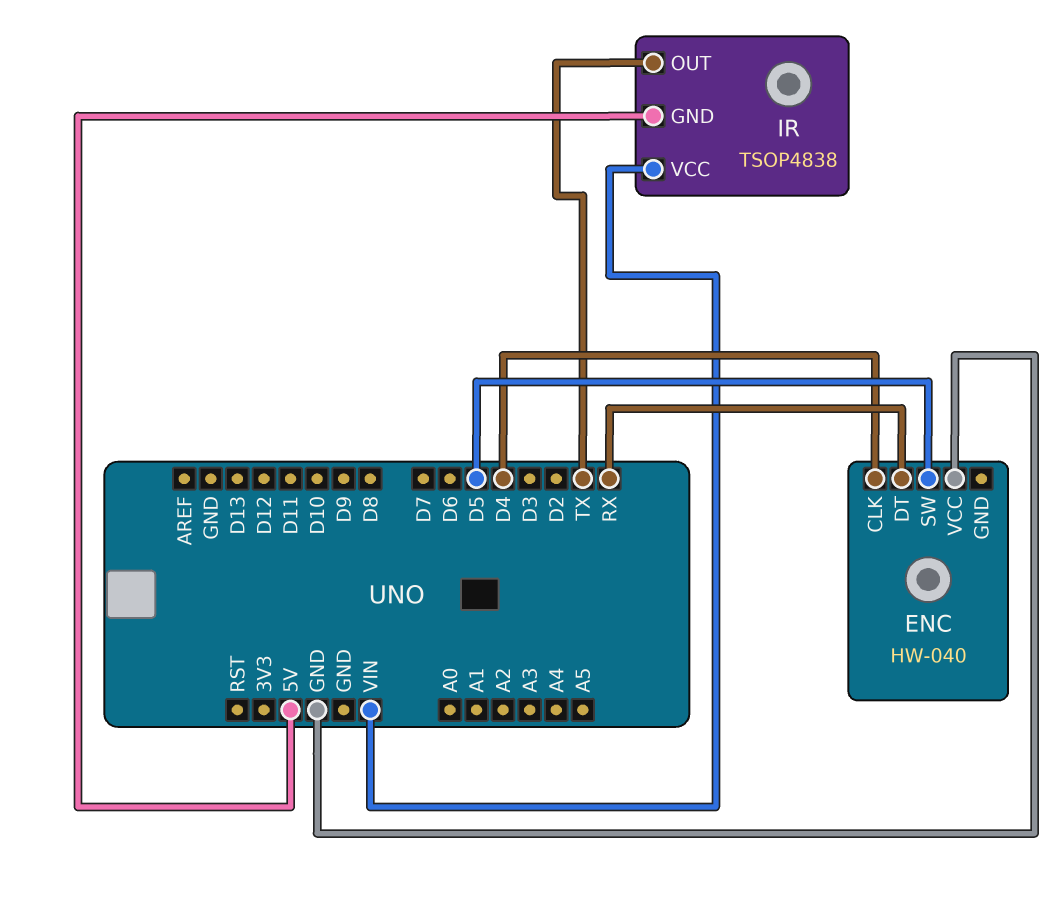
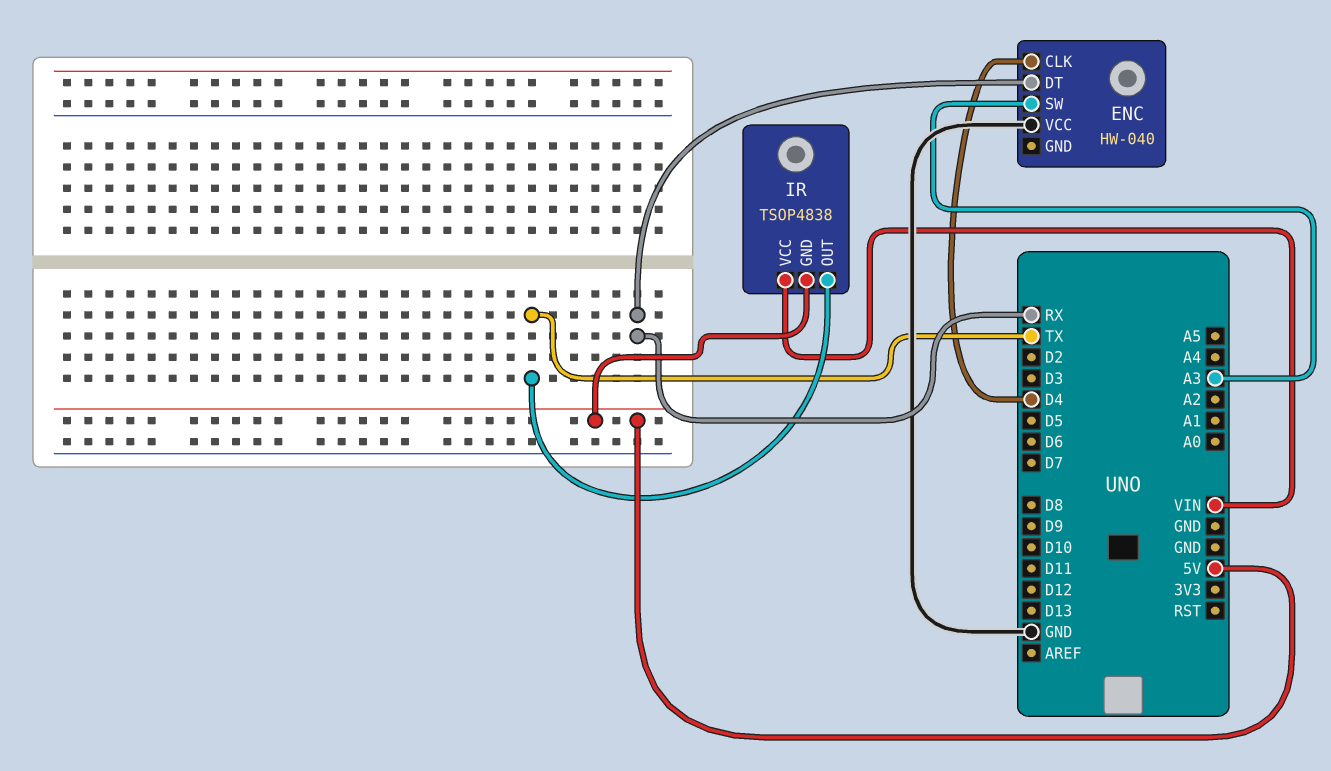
ENC pin SW: D5 -> A3

